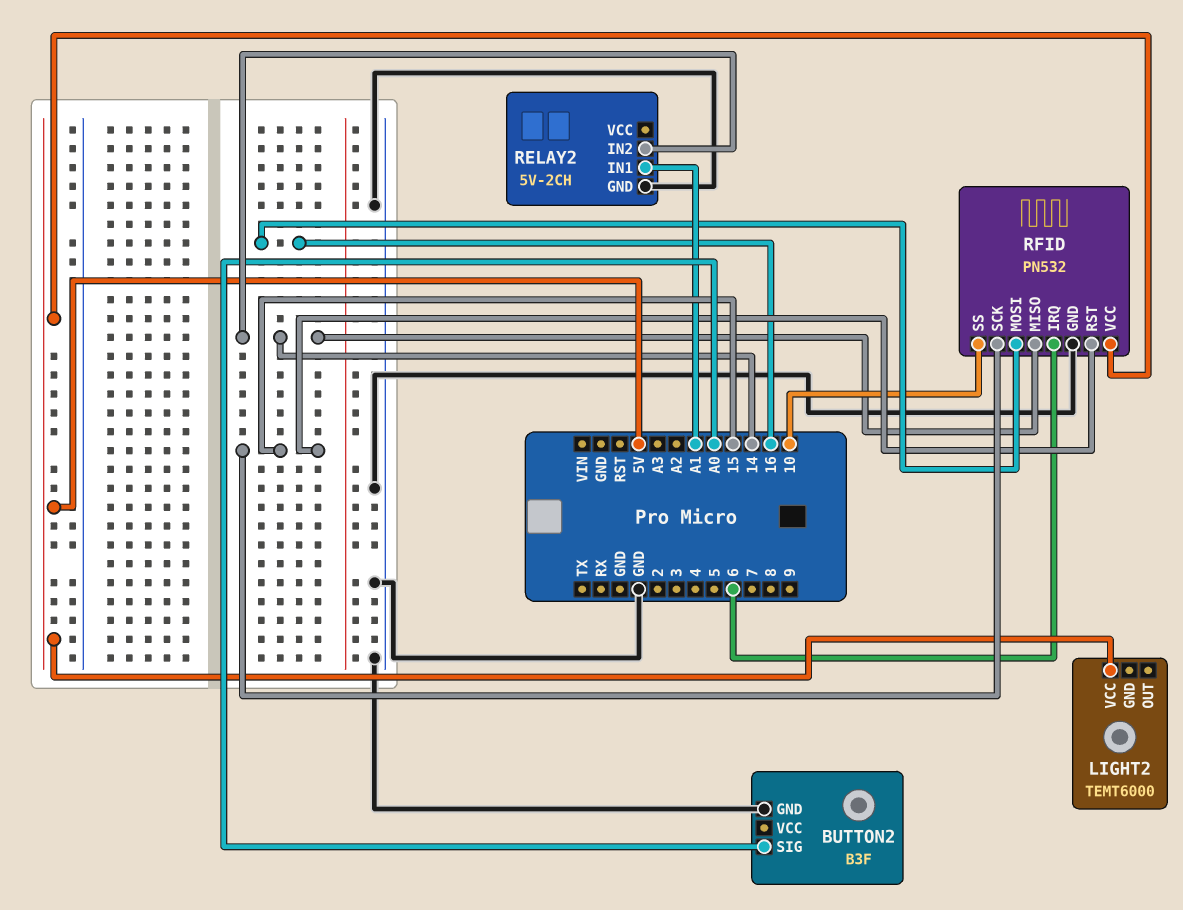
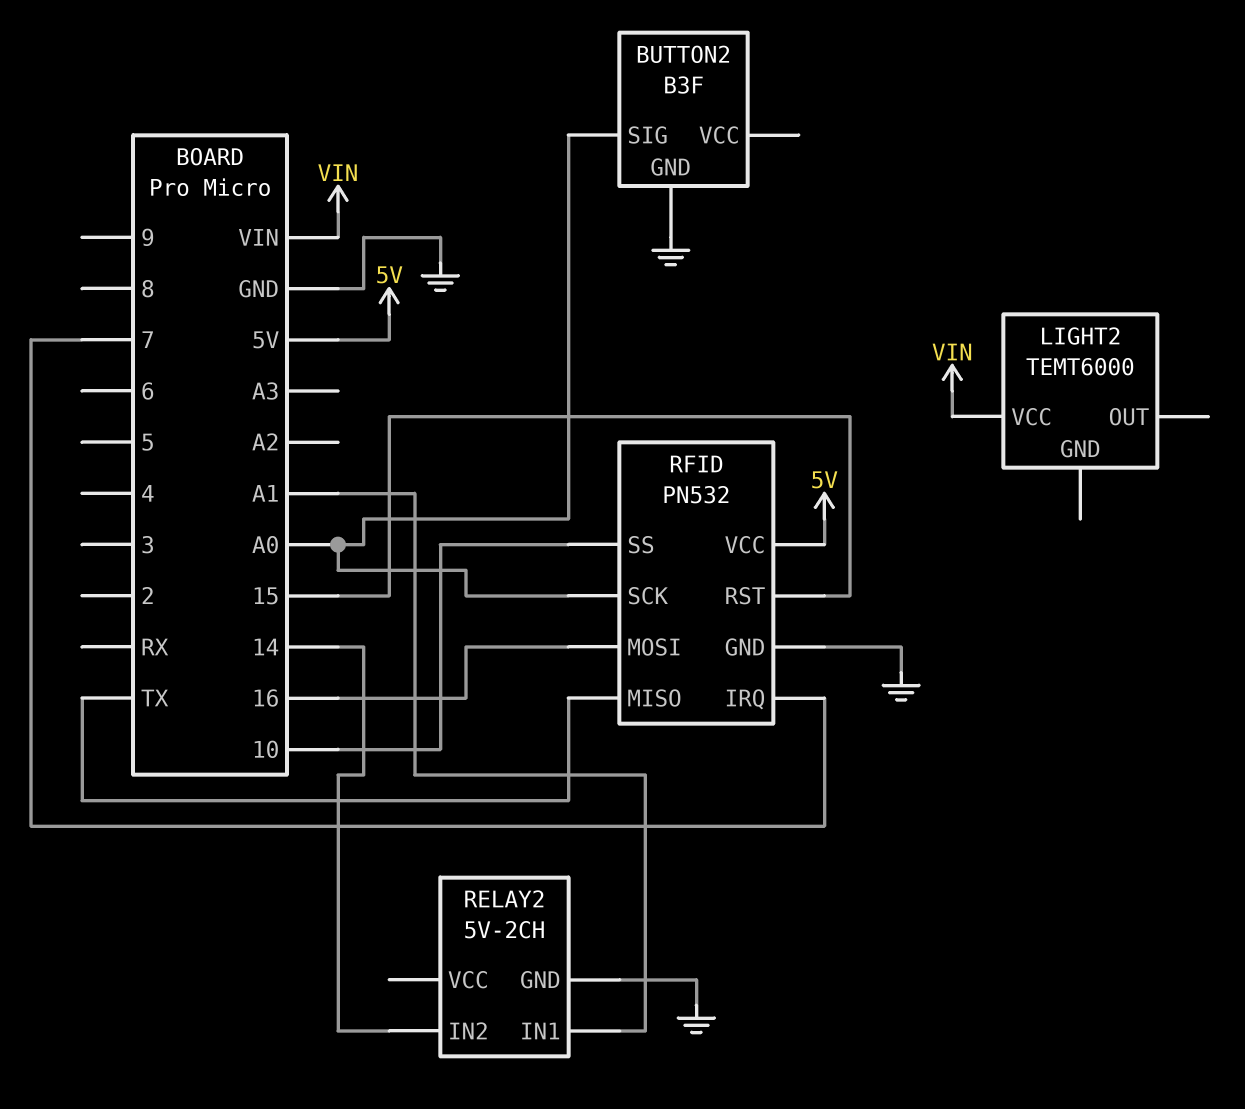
LIGHT2 pin VCC: 5V -> VIN
RFID pin IRQ: 6 -> 7
RFID pin MISO: 14 -> TX
RFID pin SCK: 15 -> A0

